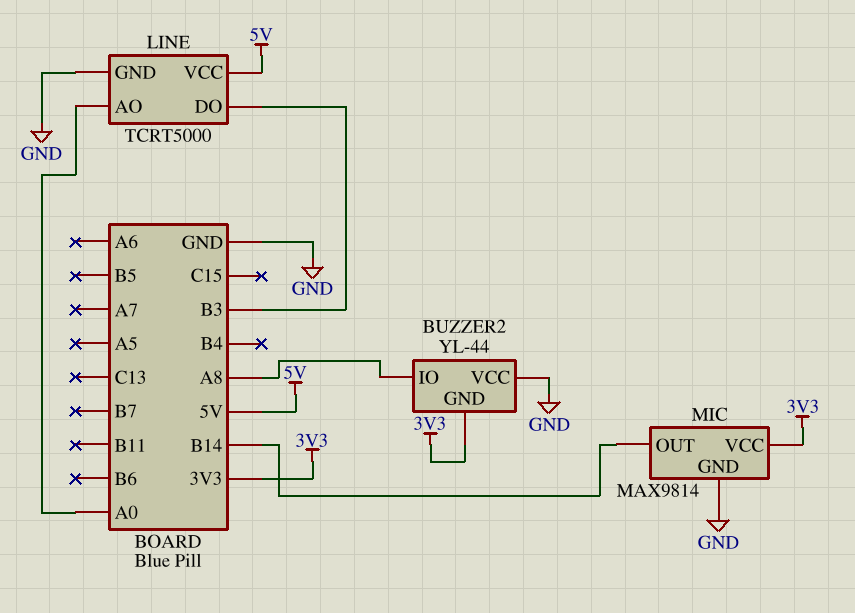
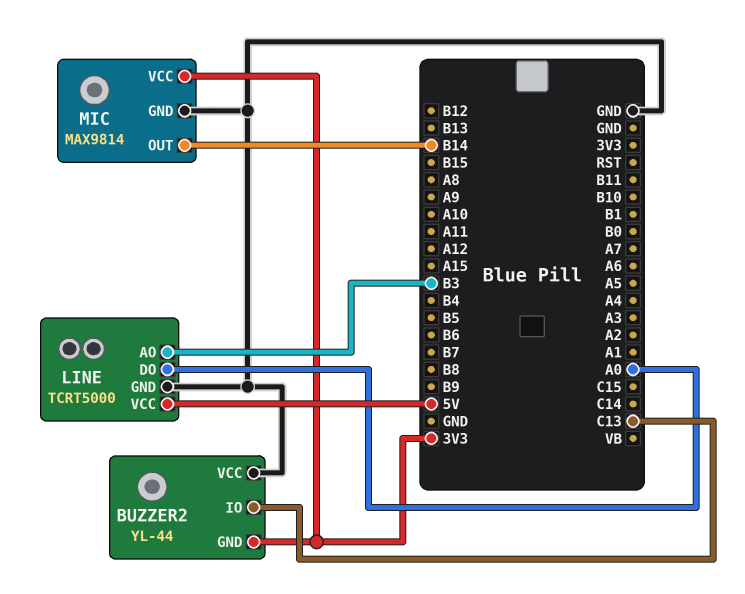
BUZZER2 pin IO: A8 -> C13
LINE pin AO: A0 -> B3
LINE pin DO: B3 -> A0

